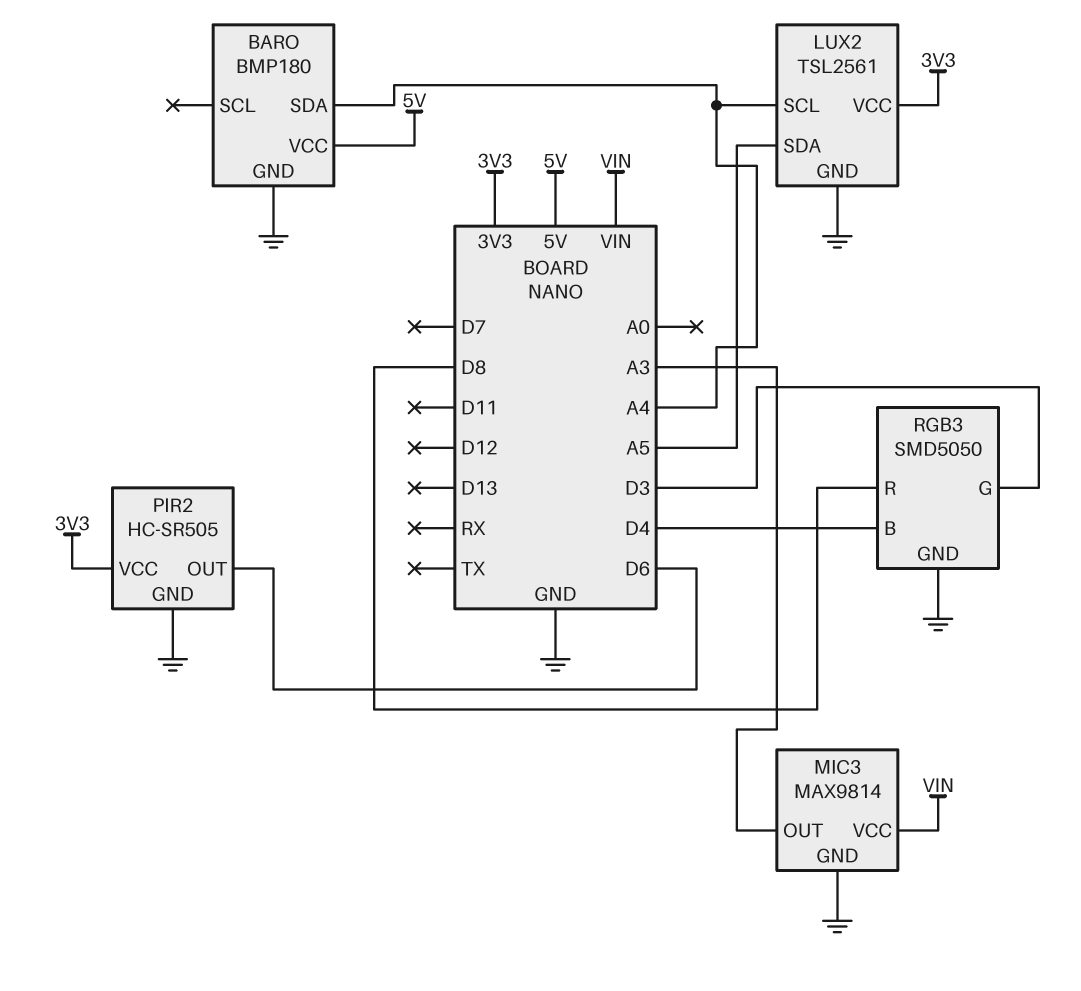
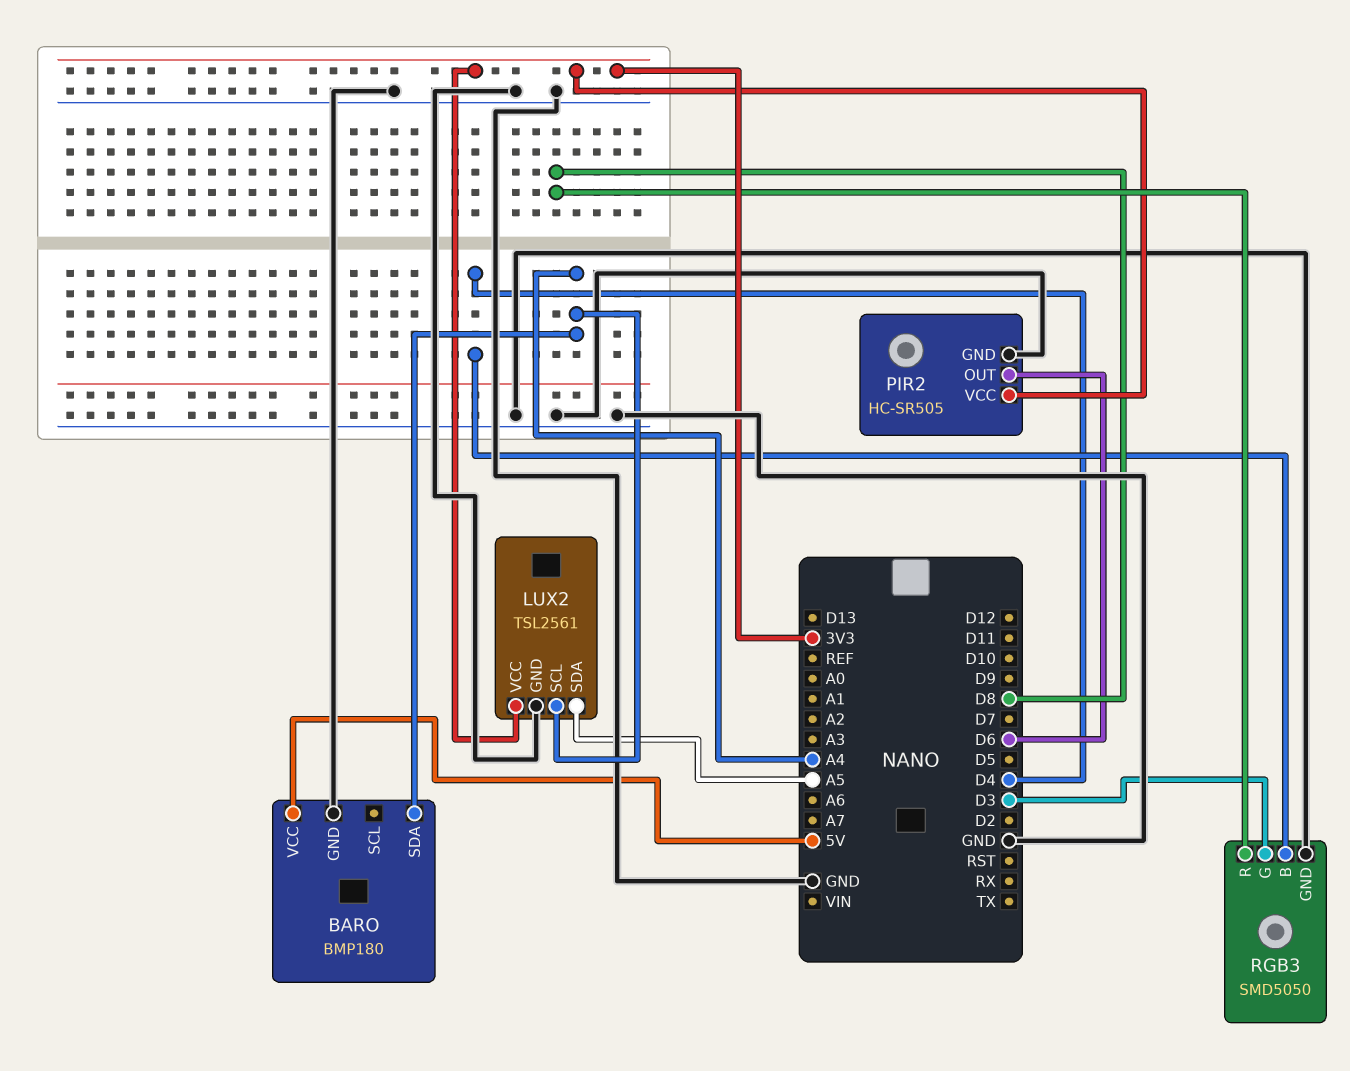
MIC3: MAX9814 -> none
MIC3 pin GND: GND -> none
MIC3 pin OUT: A3 -> none
MIC3 pin VCC: VIN -> none

